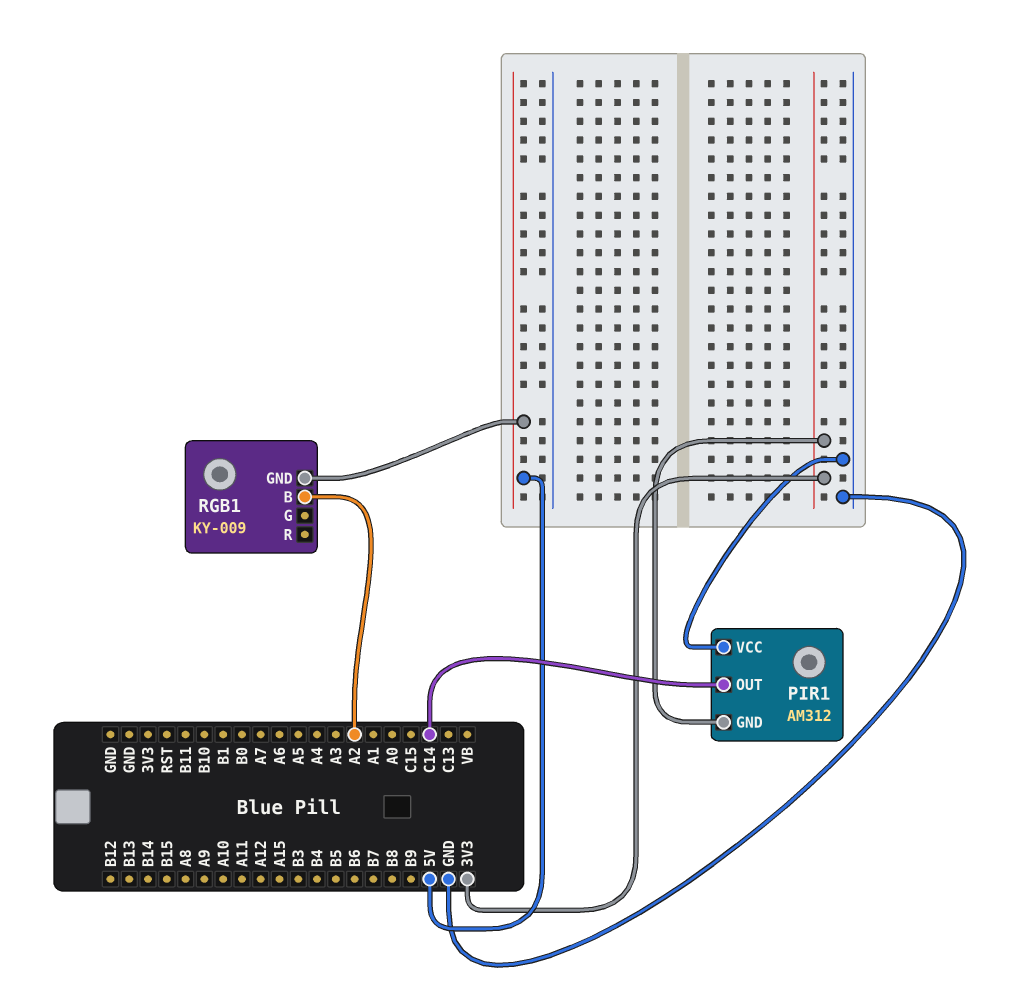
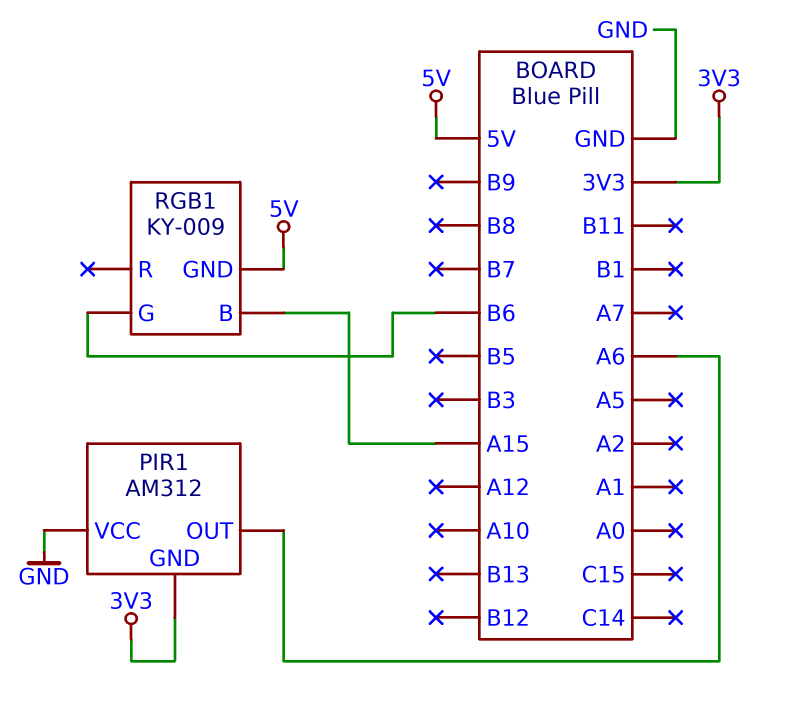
PIR1 pin OUT: C14 -> A6
RGB1 pin B: A2 -> A15
RGB1 pin G: none -> B6

